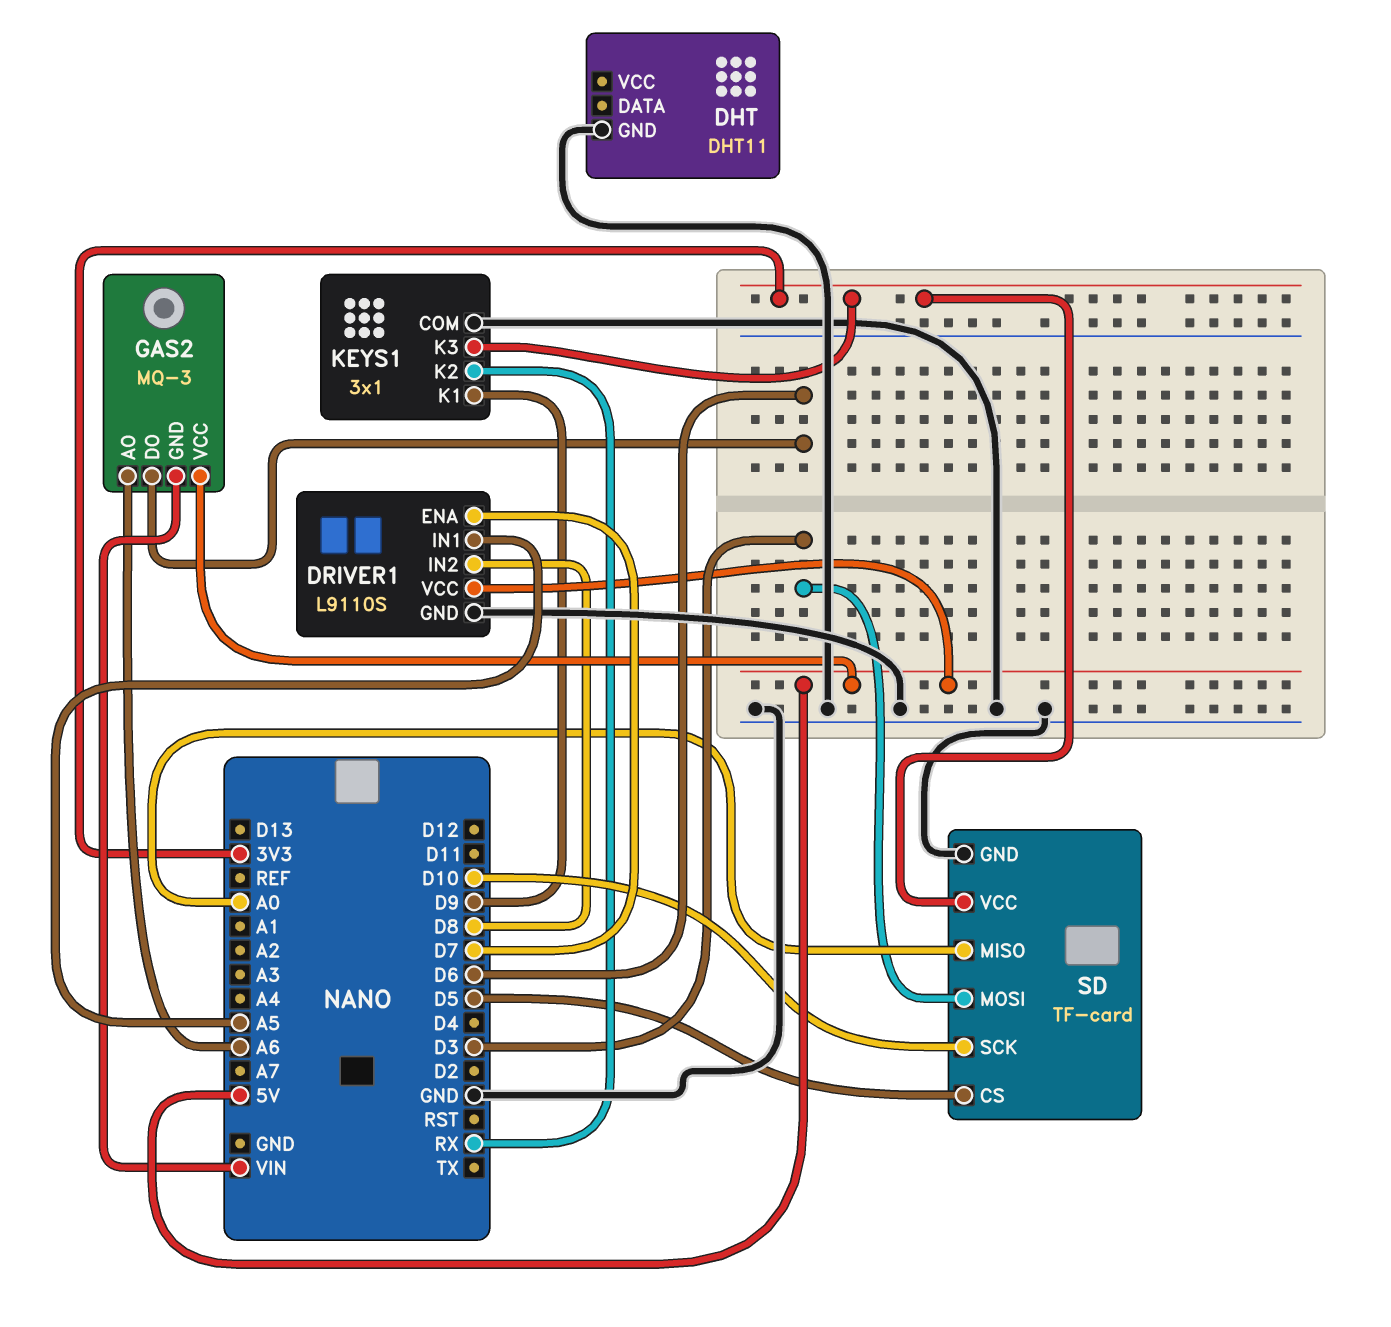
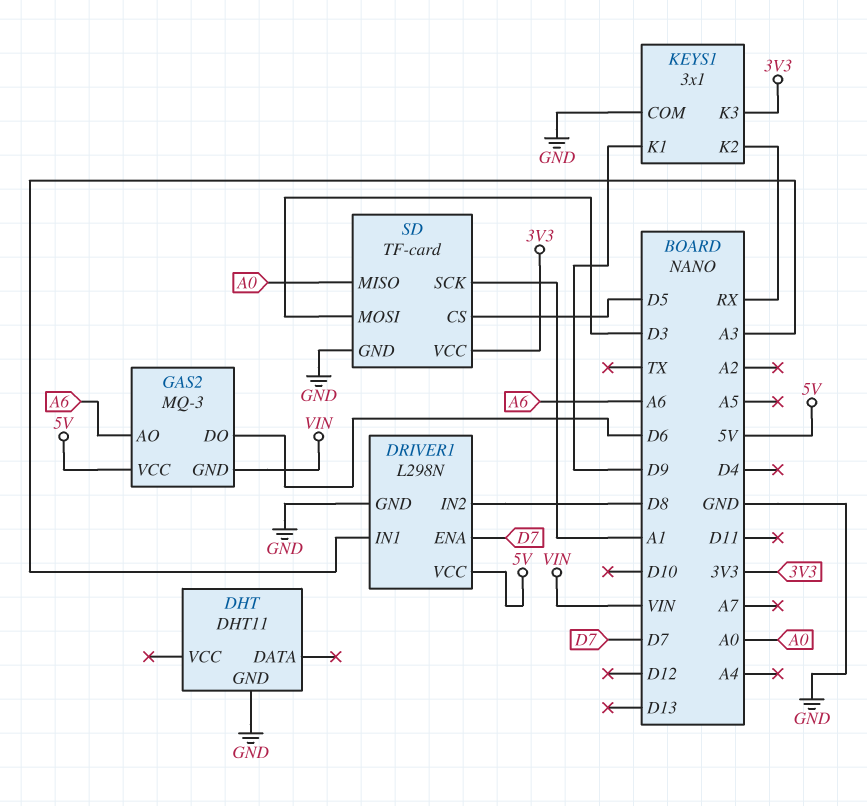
DRIVER1: L9110S -> L298N
DRIVER1 pin IN1: A5 -> A3
SD pin SCK: D10 -> A1

